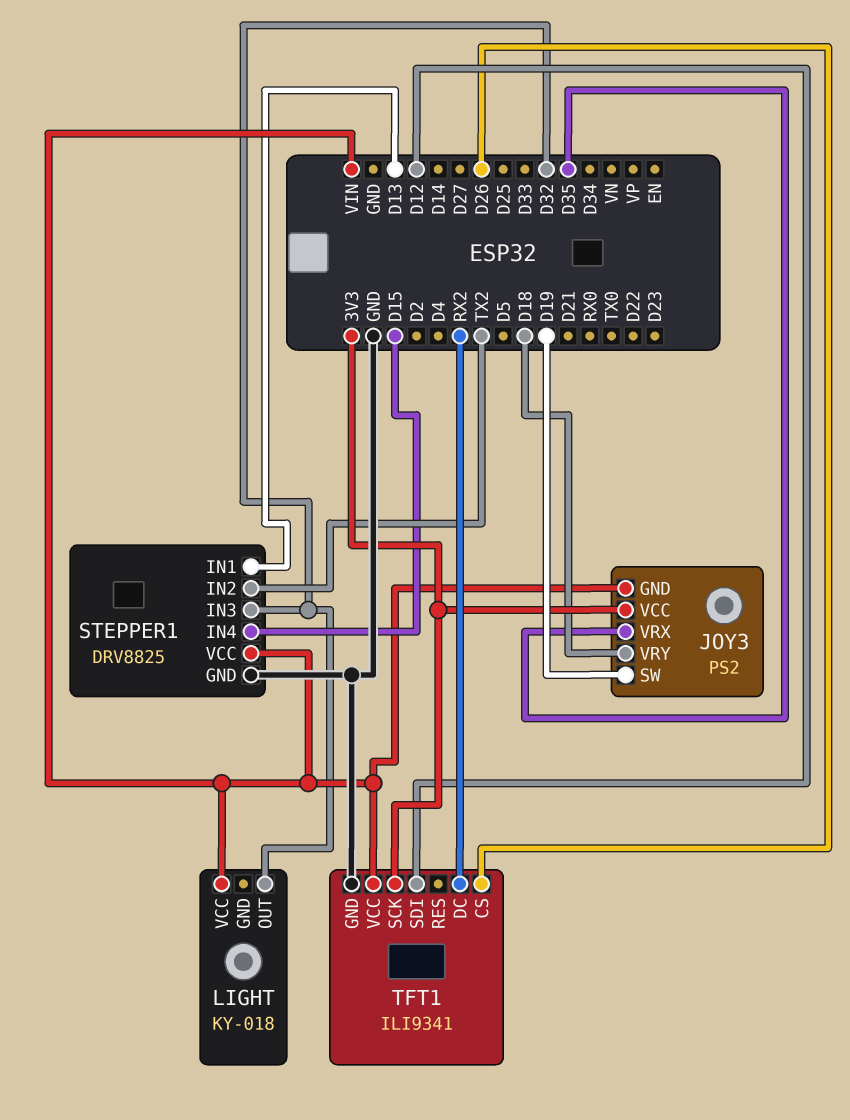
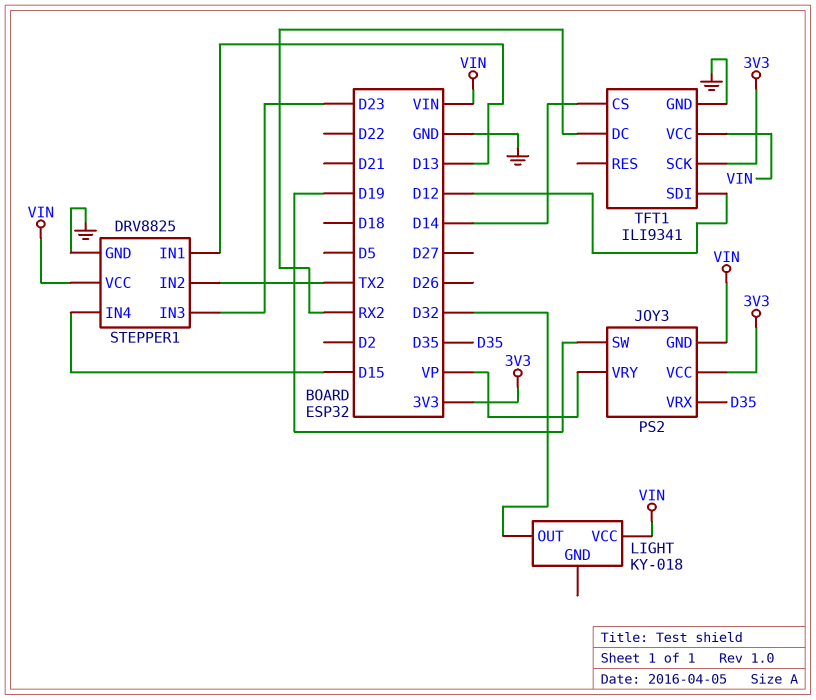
JOY3 pin VRY: D18 -> VP
STEPPER1 pin IN3: D32 -> D23
TFT1 pin CS: D26 -> D14

